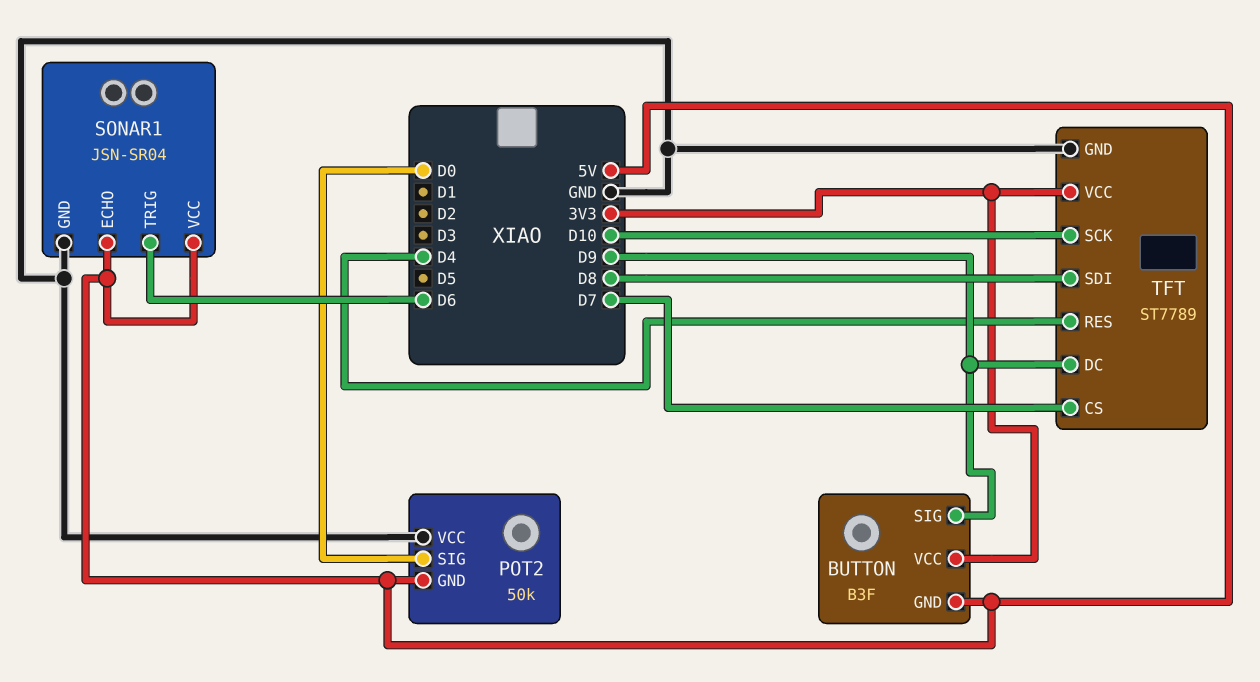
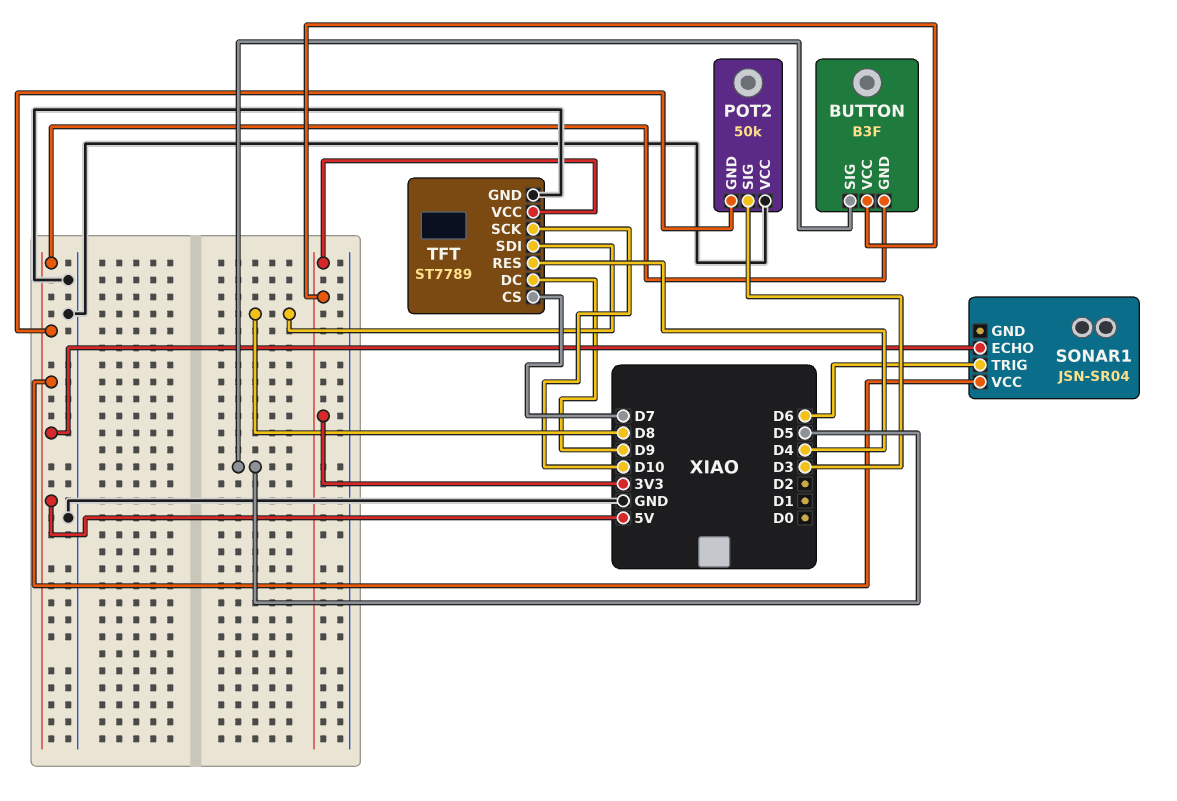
BUTTON pin SIG: D9 -> D5
POT2 pin SIG: D0 -> D3
SONAR1 pin GND: GND -> none

